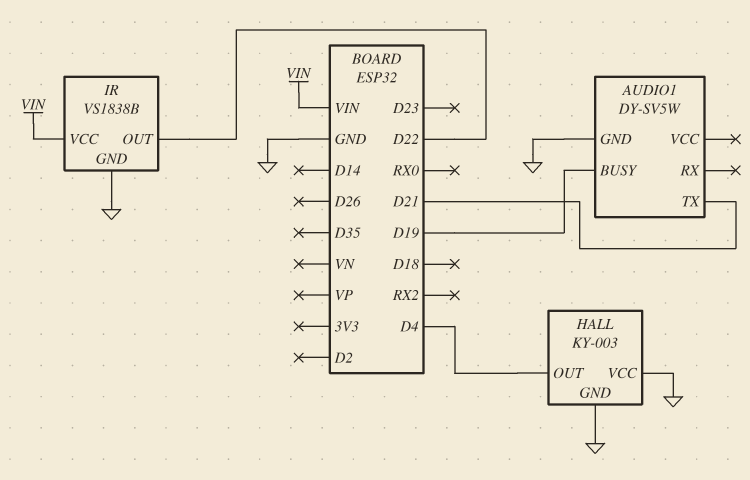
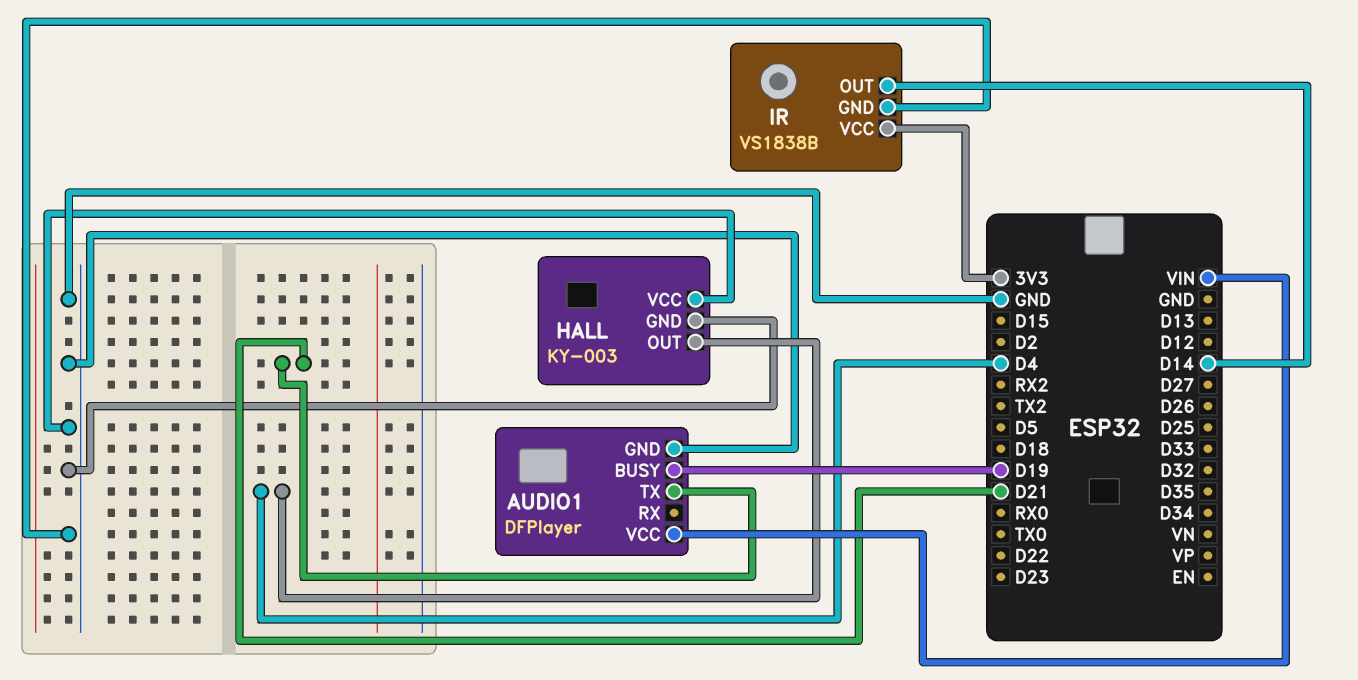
AUDIO1: DY-SV5W -> DFPlayer
AUDIO1 pin VCC: none -> VIN
IR pin OUT: D22 -> D14
IR pin VCC: VIN -> 3V3

